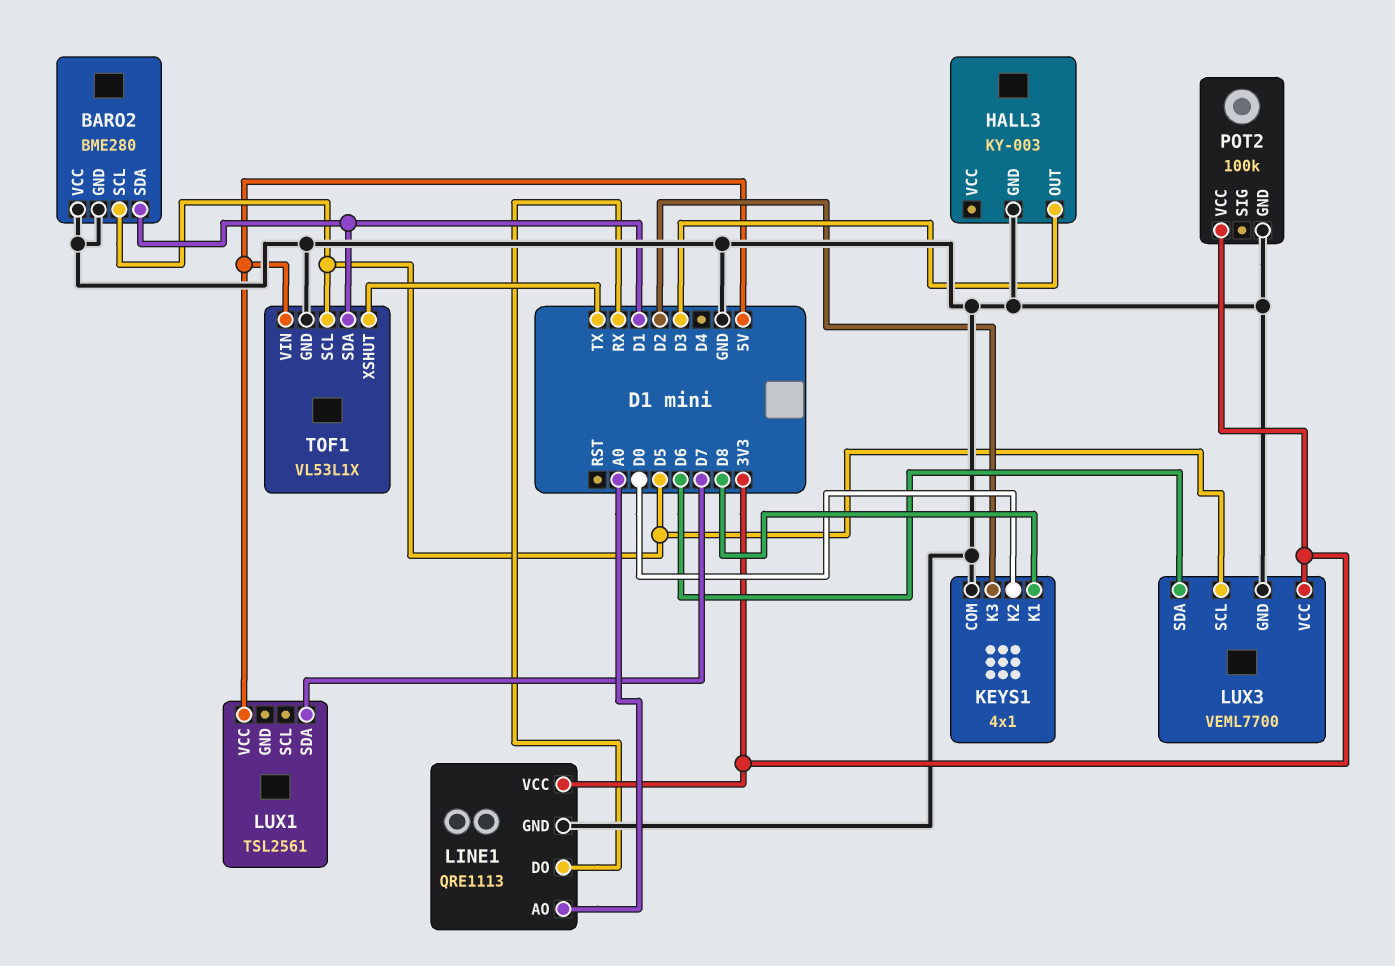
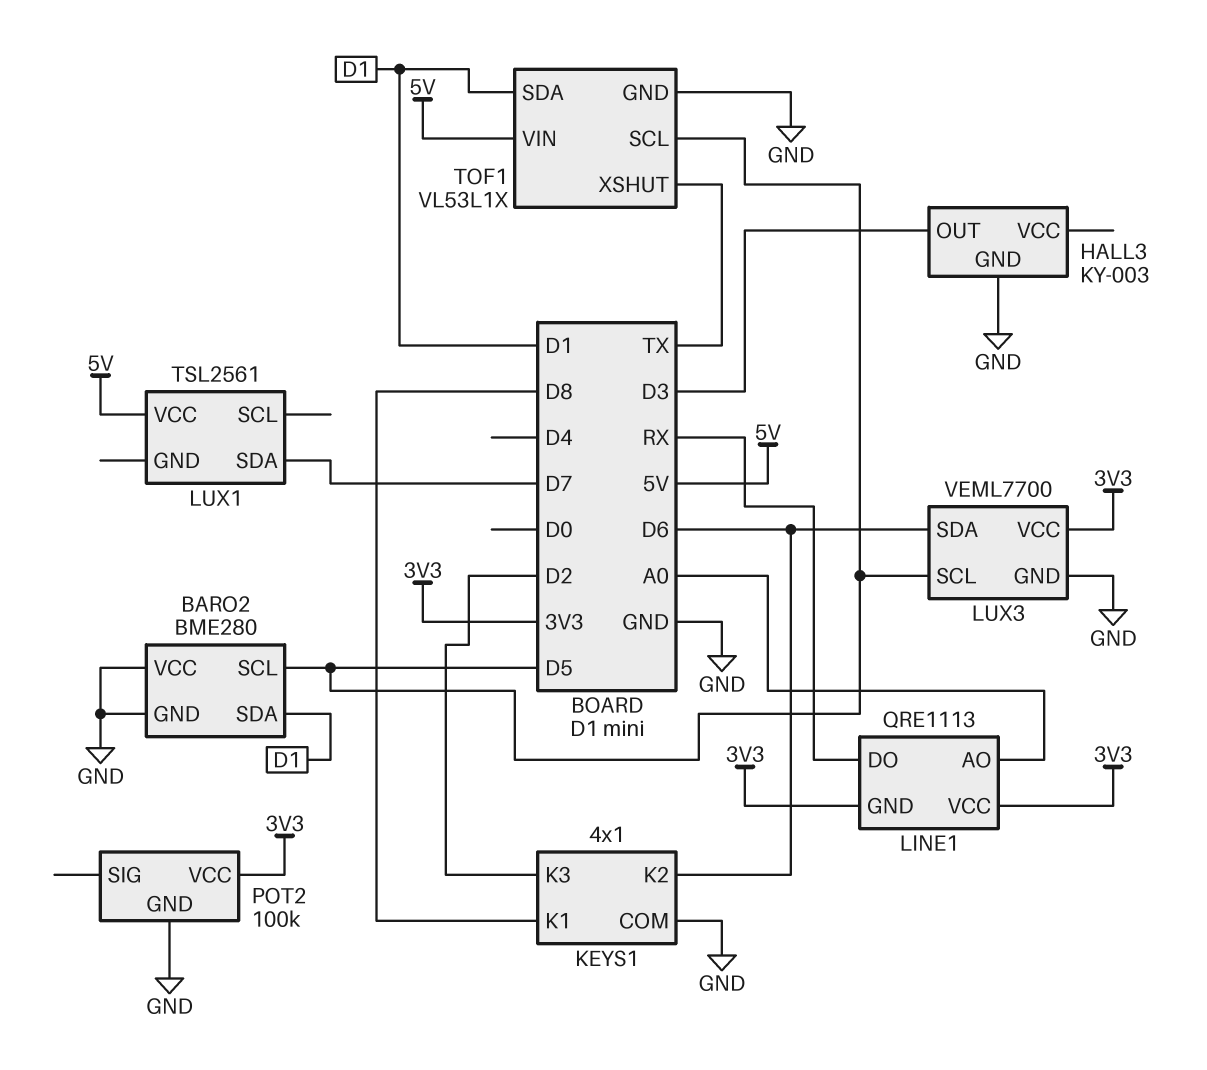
KEYS1 pin K2: D0 -> D6
LINE1 pin GND: GND -> 3V3

